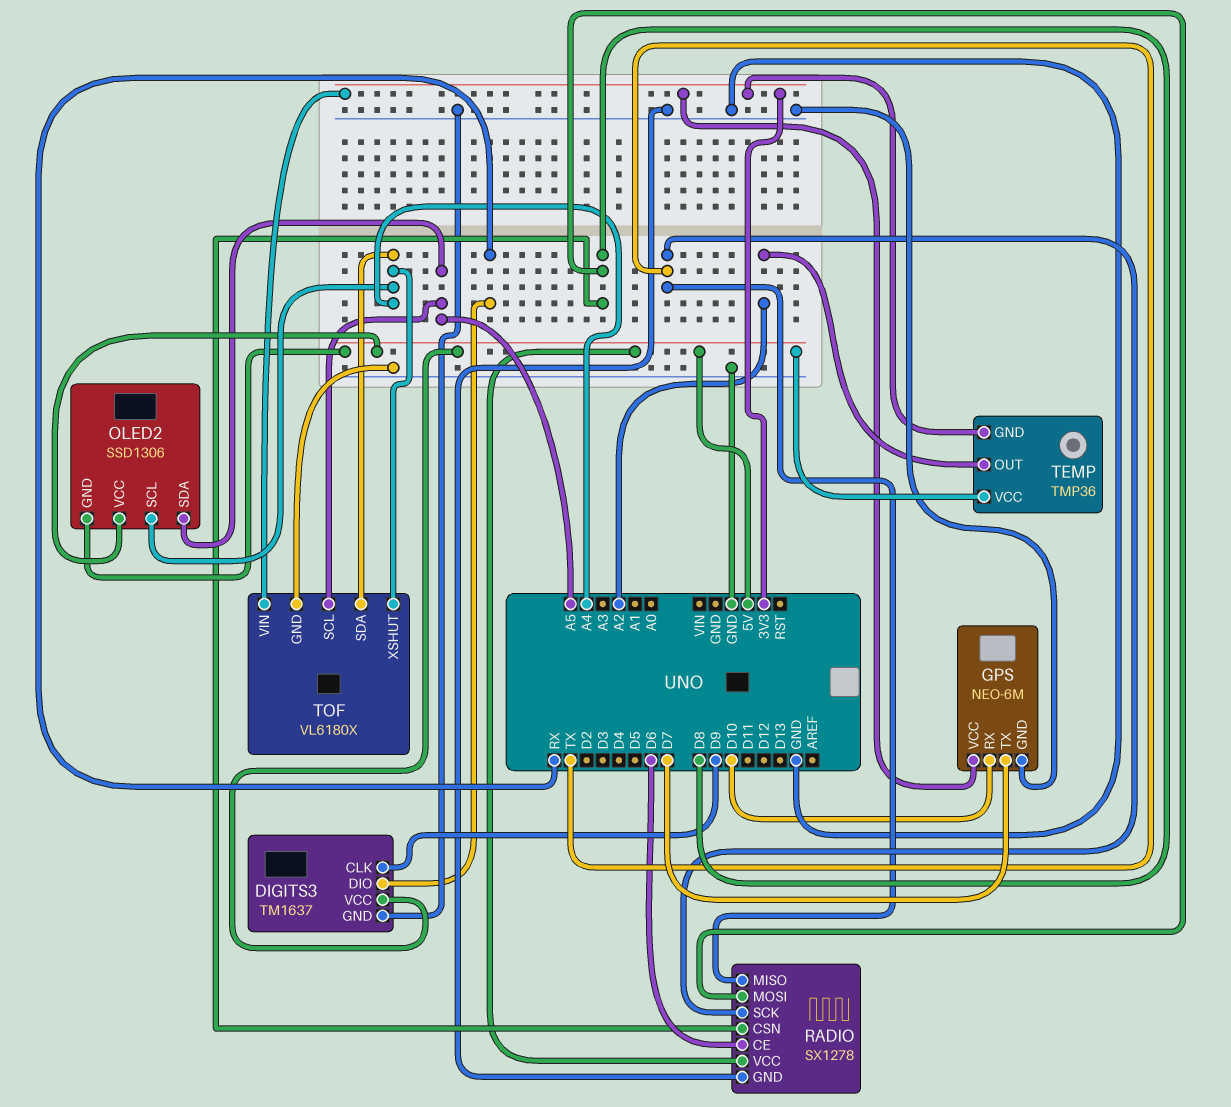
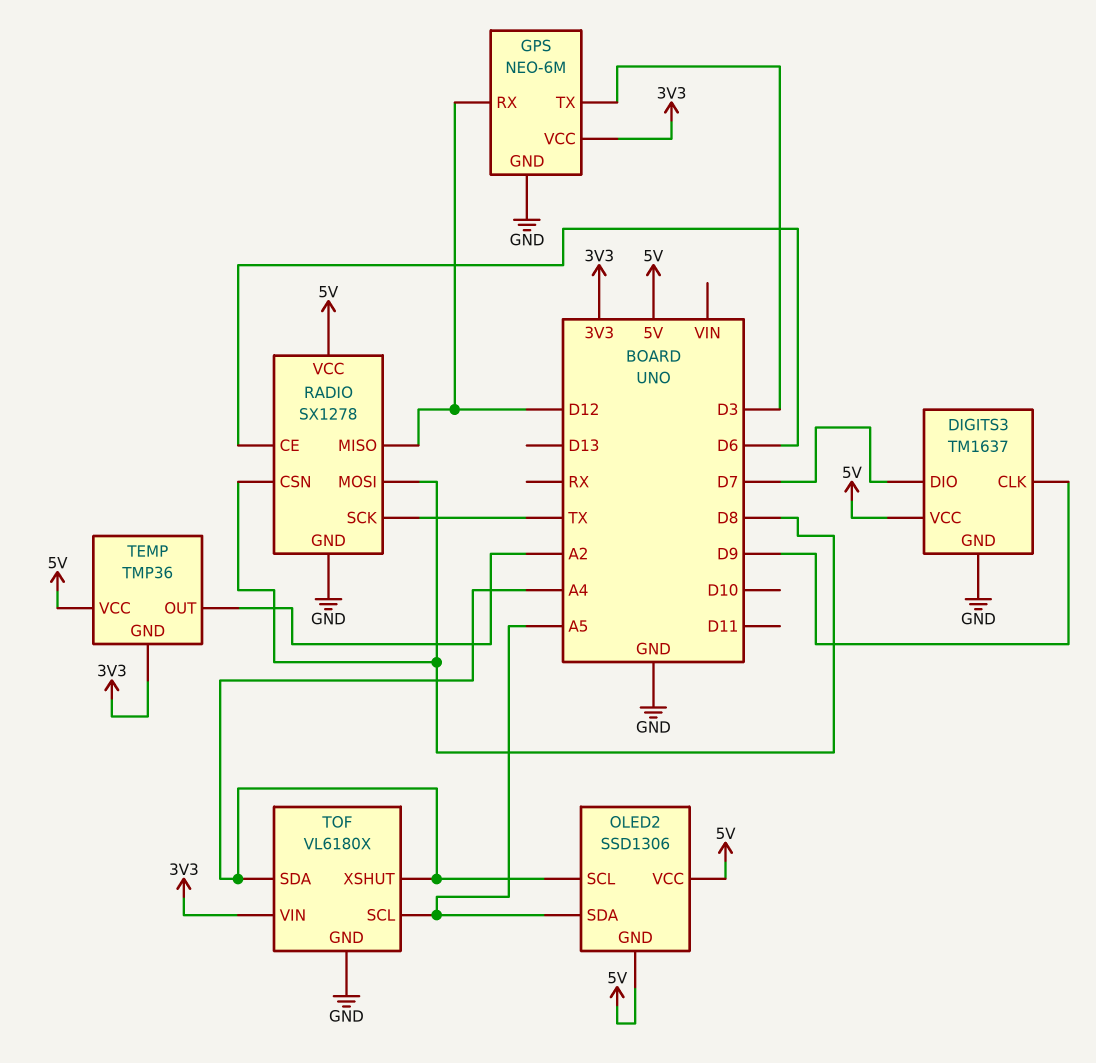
DIGITS3 pin DIO: RX -> D7
GPS pin RX: D10 -> D12
GPS pin TX: D7 -> D3
RADIO pin MISO: TX -> D12

